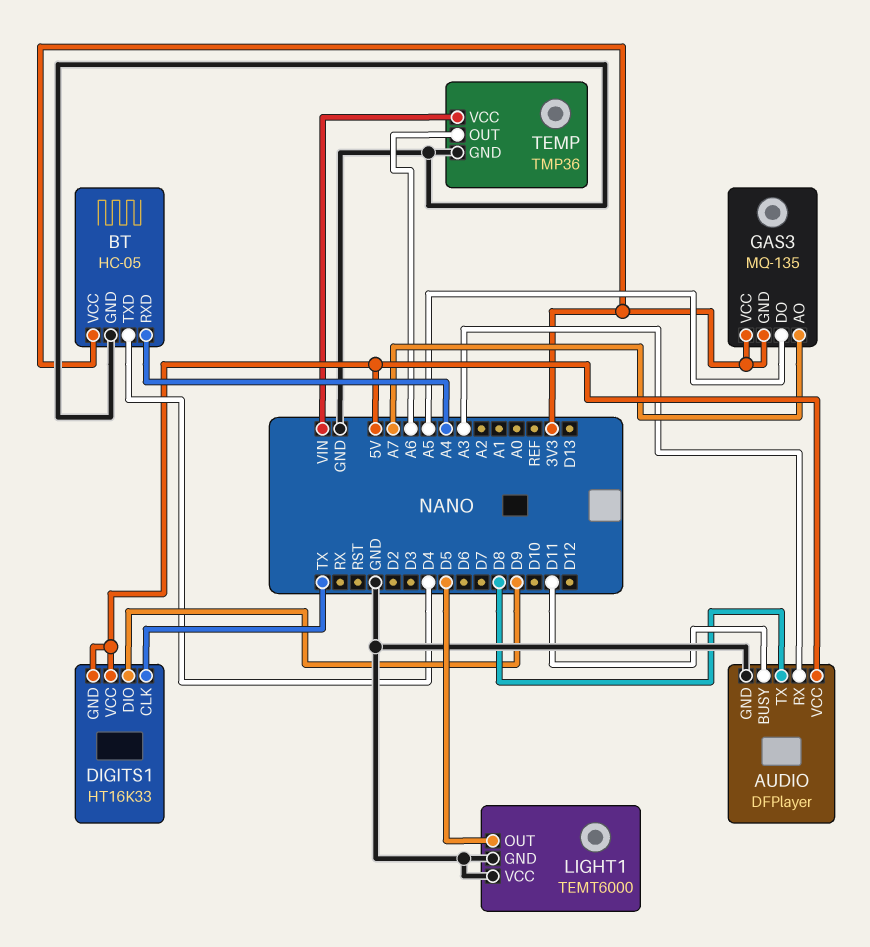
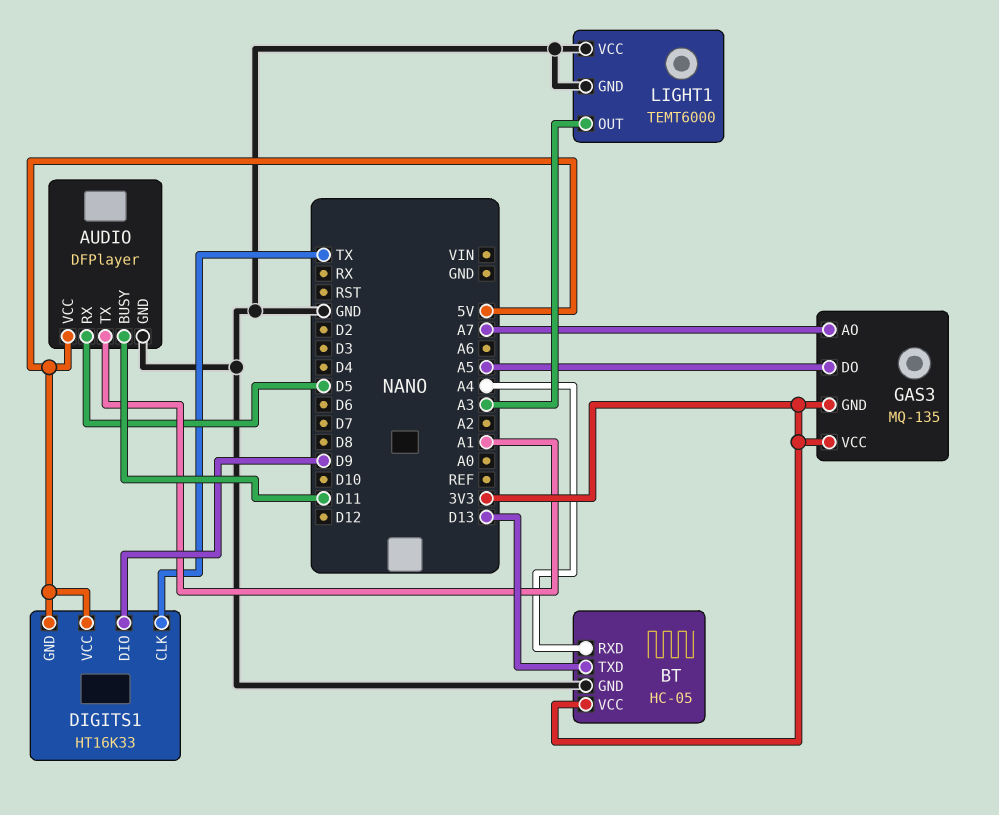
AUDIO pin RX: A3 -> D5
AUDIO pin TX: D8 -> A1
BT pin TXD: D4 -> D13
LIGHT1 pin OUT: D5 -> A3
TEMP: TMP36 -> none
TEMP pin GND: GND -> none
TEMP pin OUT: A6 -> none
TEMP pin VCC: VIN -> none

